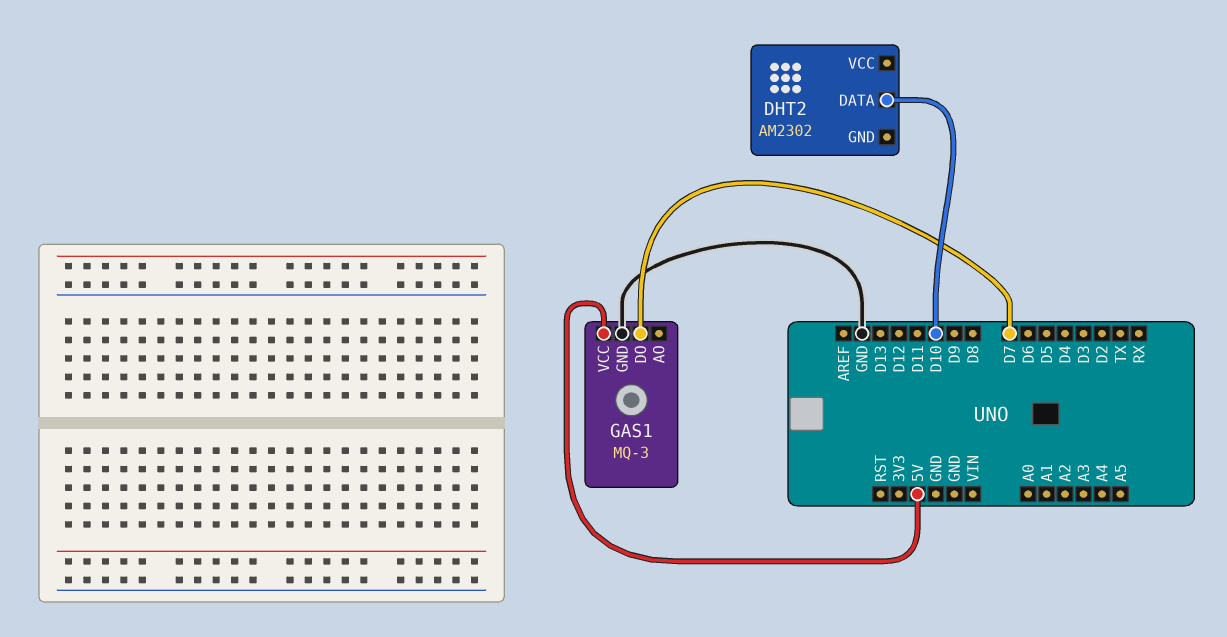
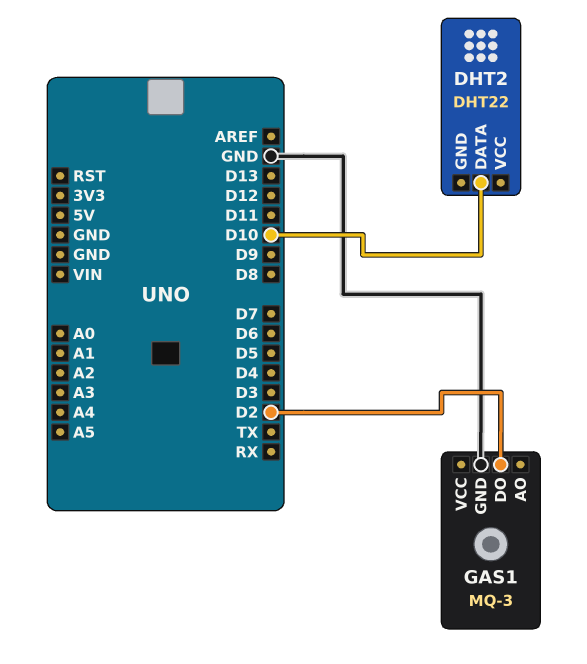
DHT2: AM2302 -> DHT22
GAS1 pin DO: D7 -> D2
GAS1 pin VCC: 5V -> none

